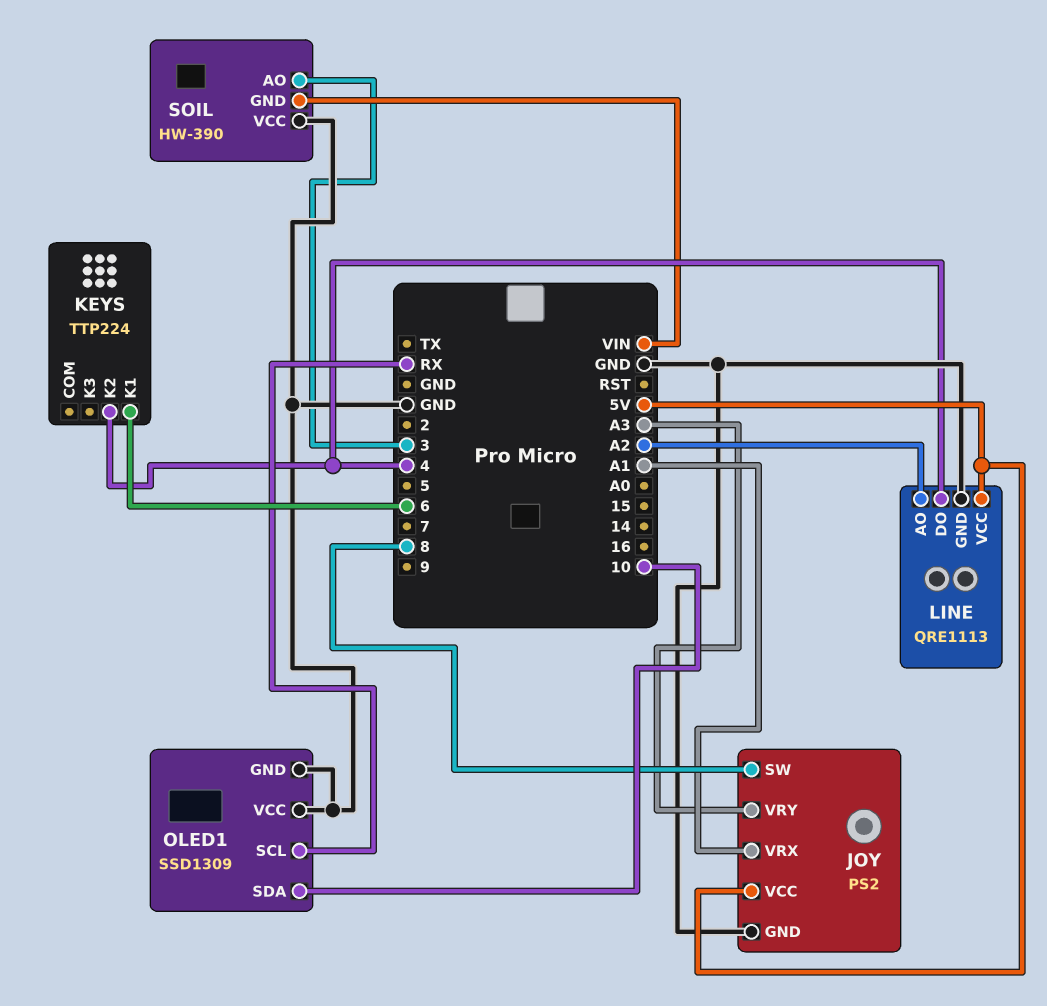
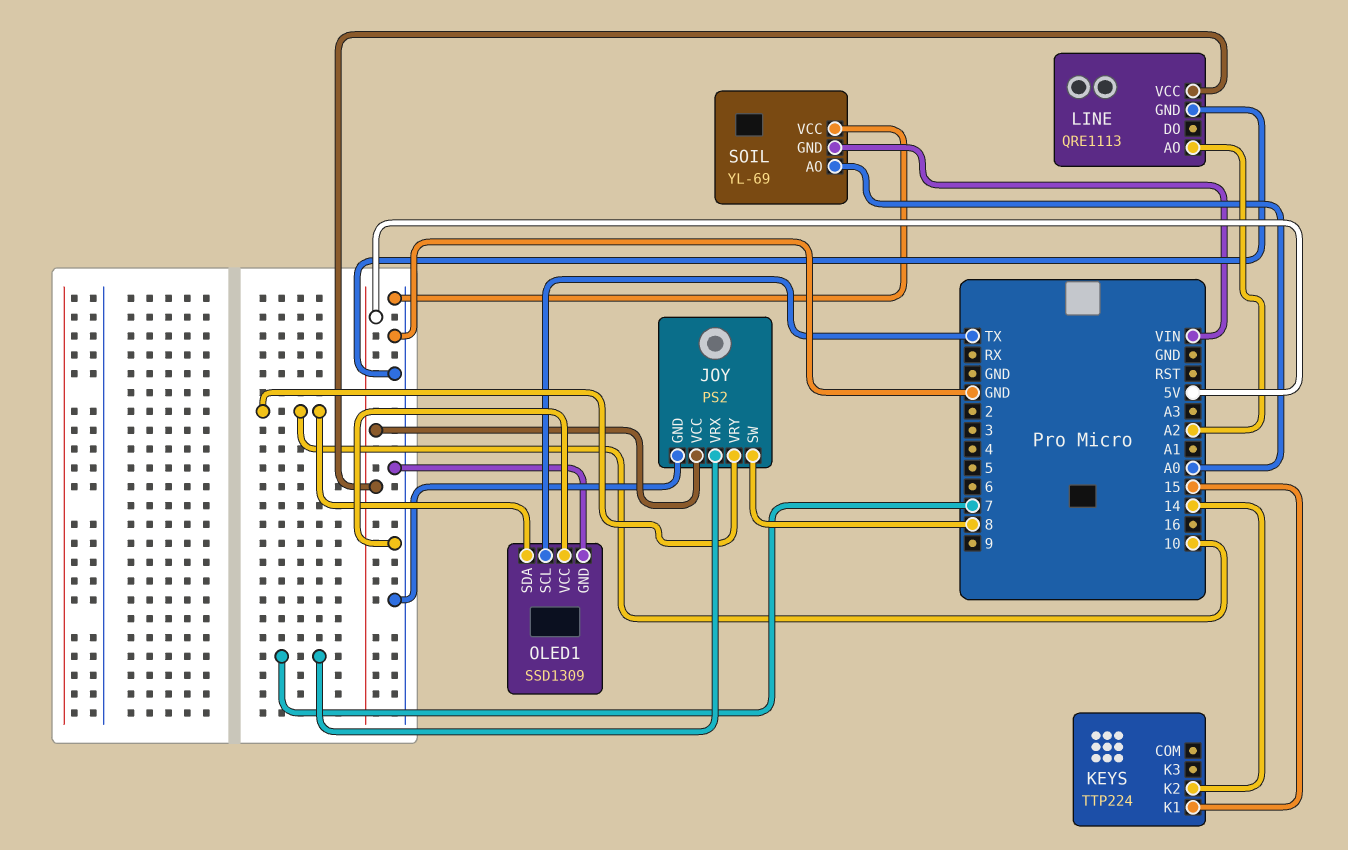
JOY pin VRX: A1 -> 7
JOY pin VRY: A3 -> 10
KEYS pin K1: 6 -> 15
KEYS pin K2: 4 -> 14
LINE pin DO: 4 -> none
OLED1 pin SCL: RX -> TX
SOIL: HW-390 -> YL-69
SOIL pin AO: 3 -> A0

